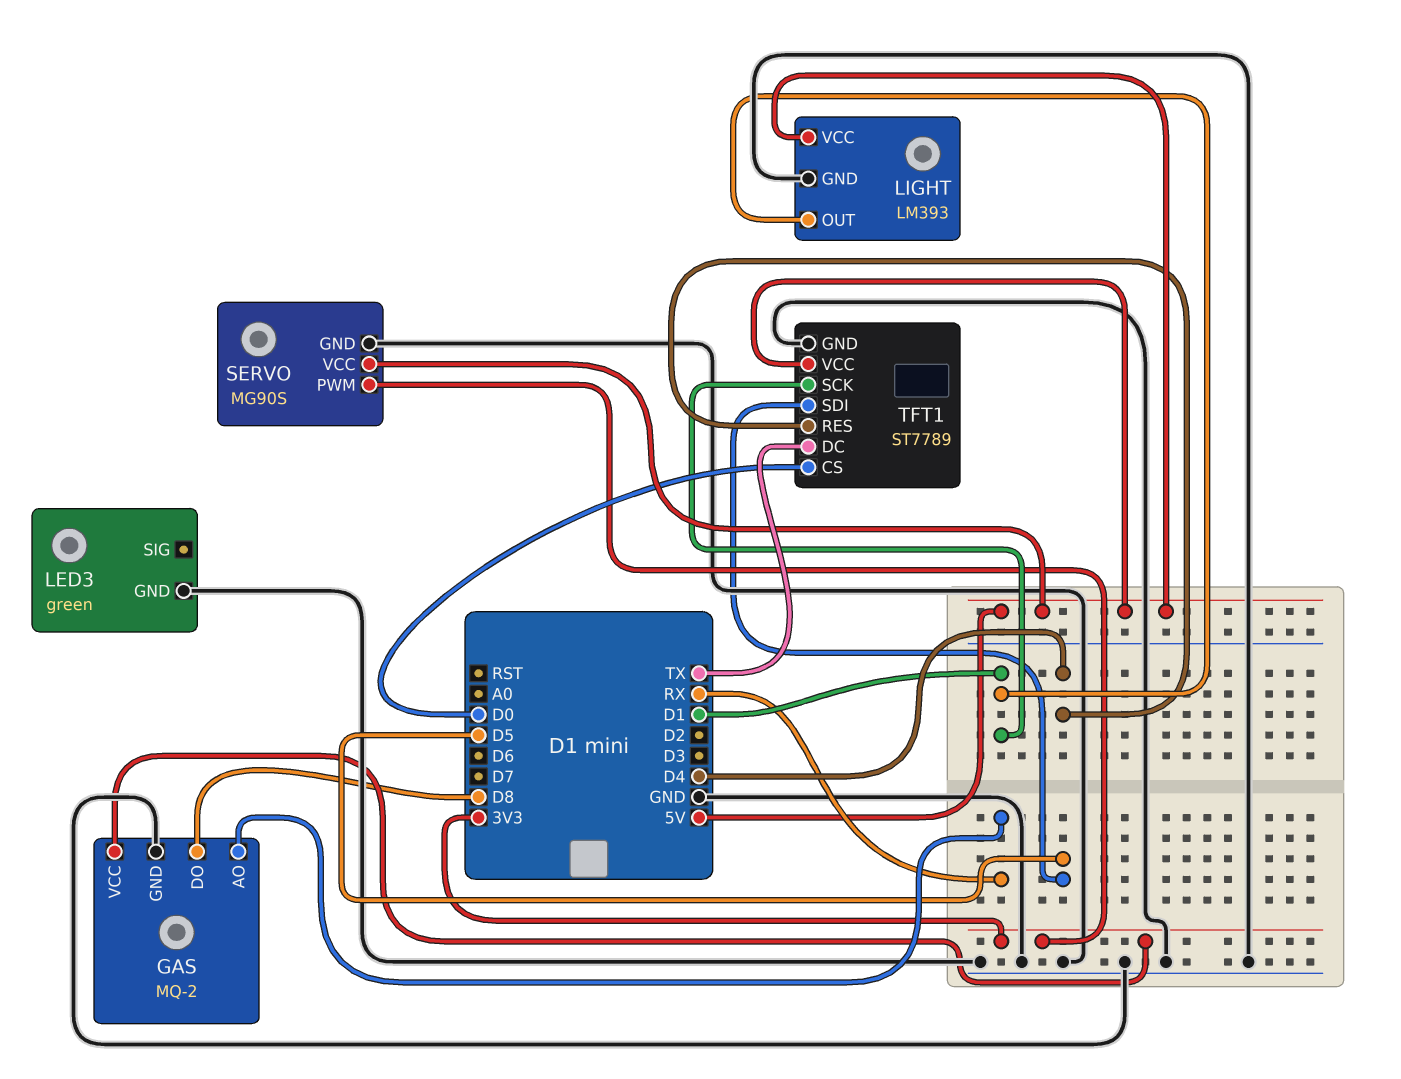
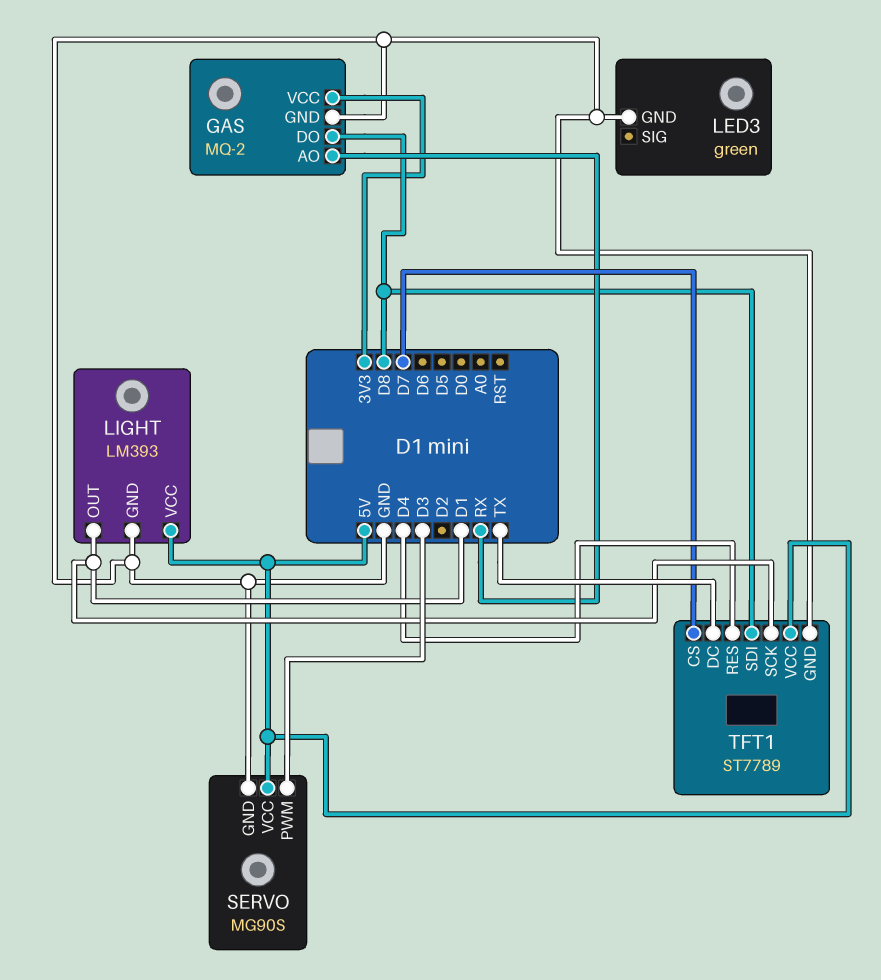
SERVO pin PWM: 3V3 -> D3
TFT1 pin CS: D0 -> D7
TFT1 pin SDI: D5 -> D8

